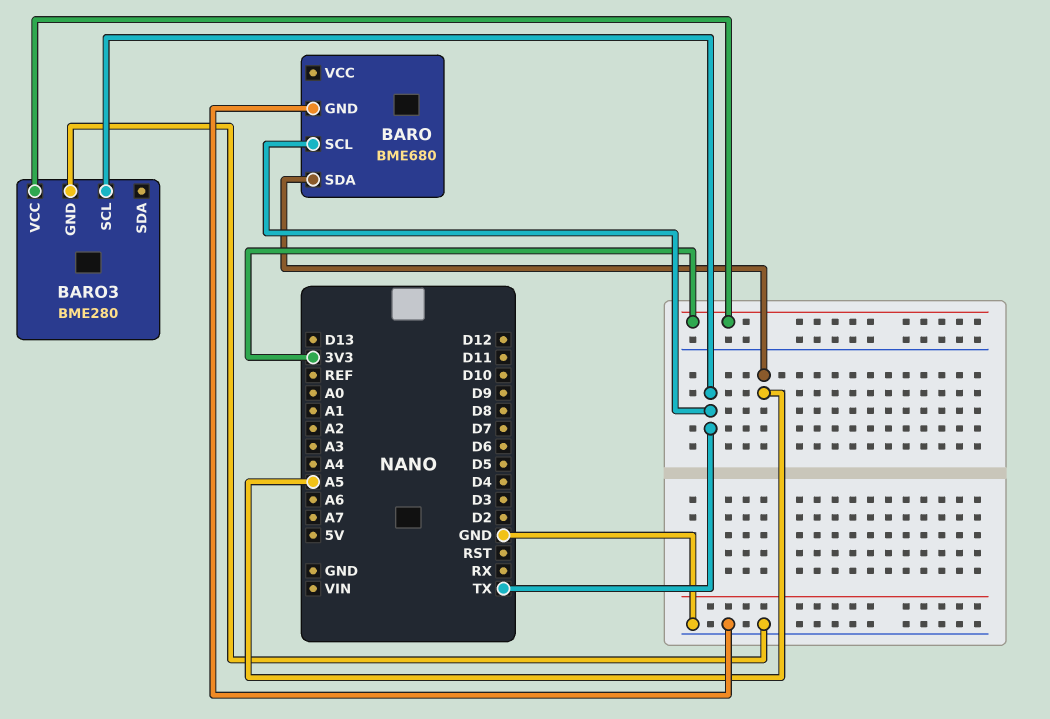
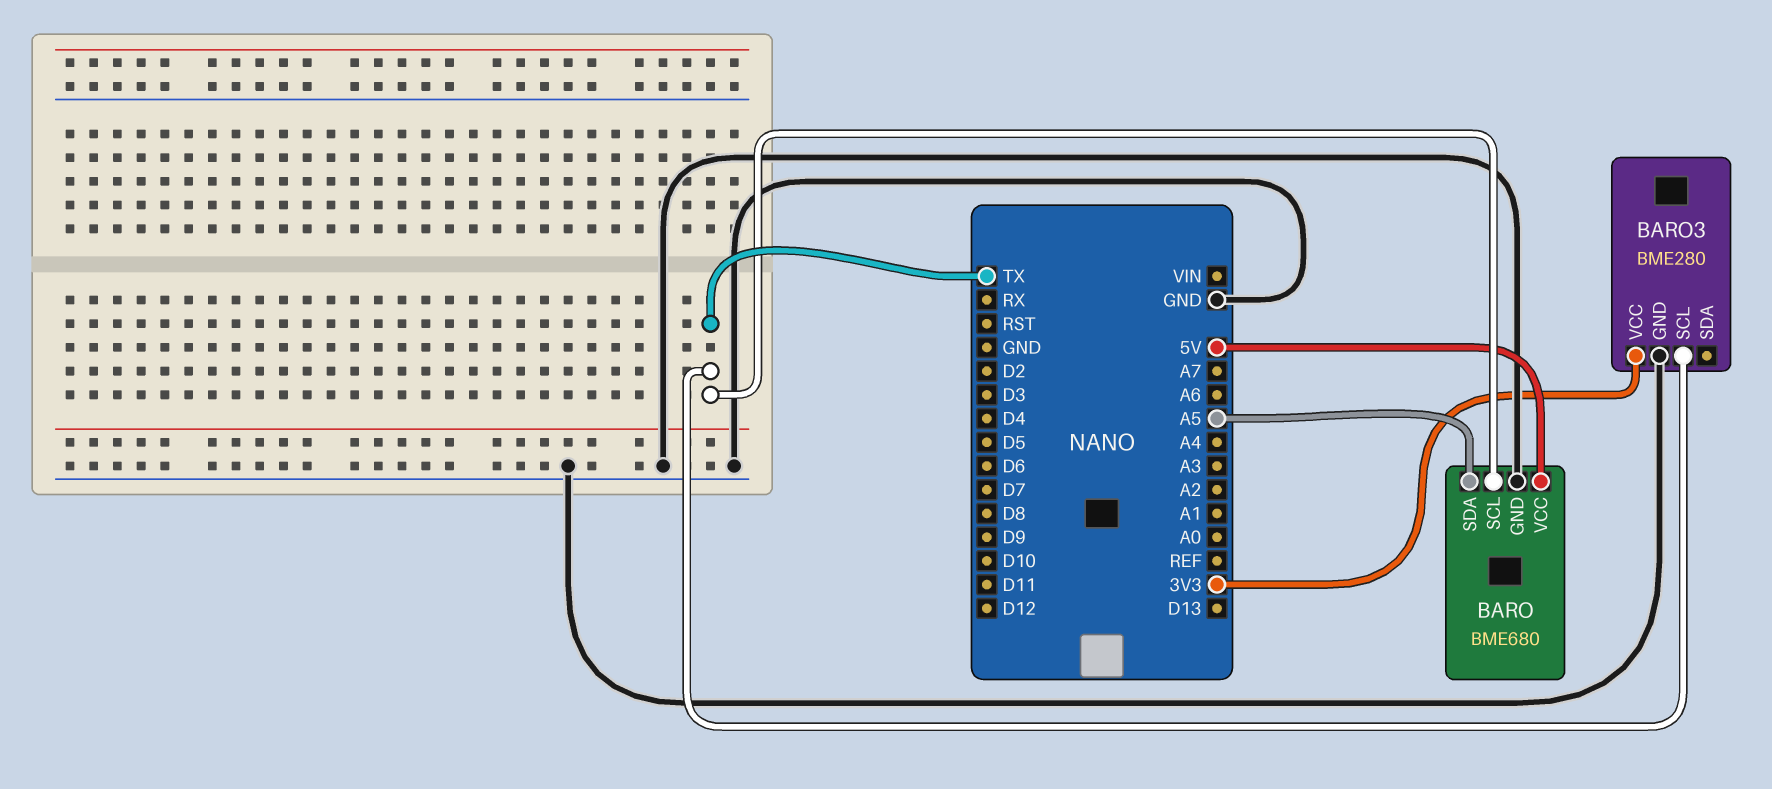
BARO pin VCC: none -> 5V

